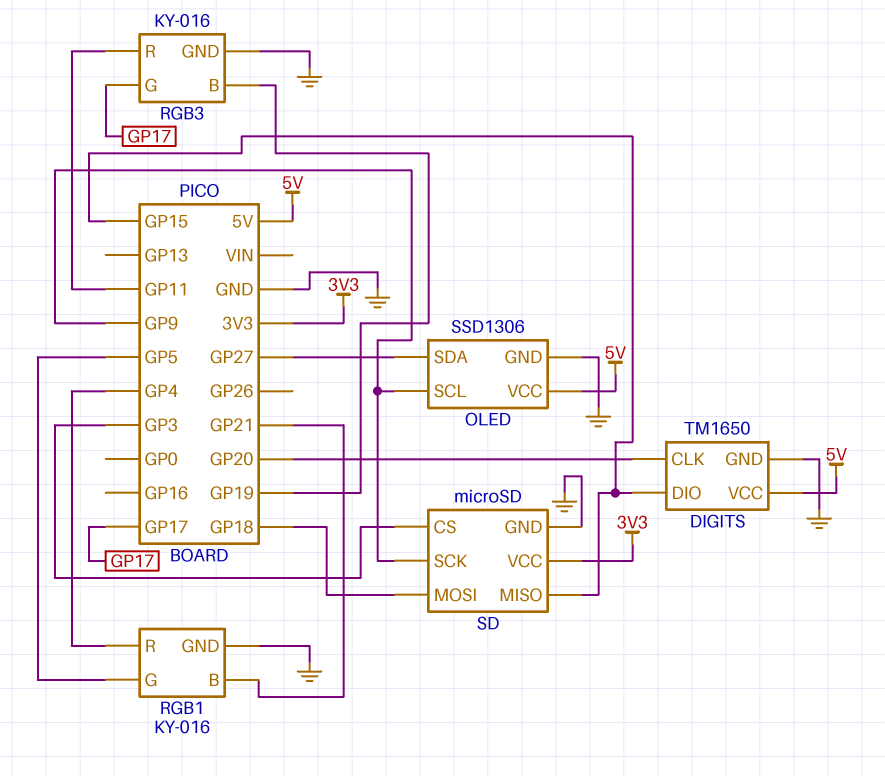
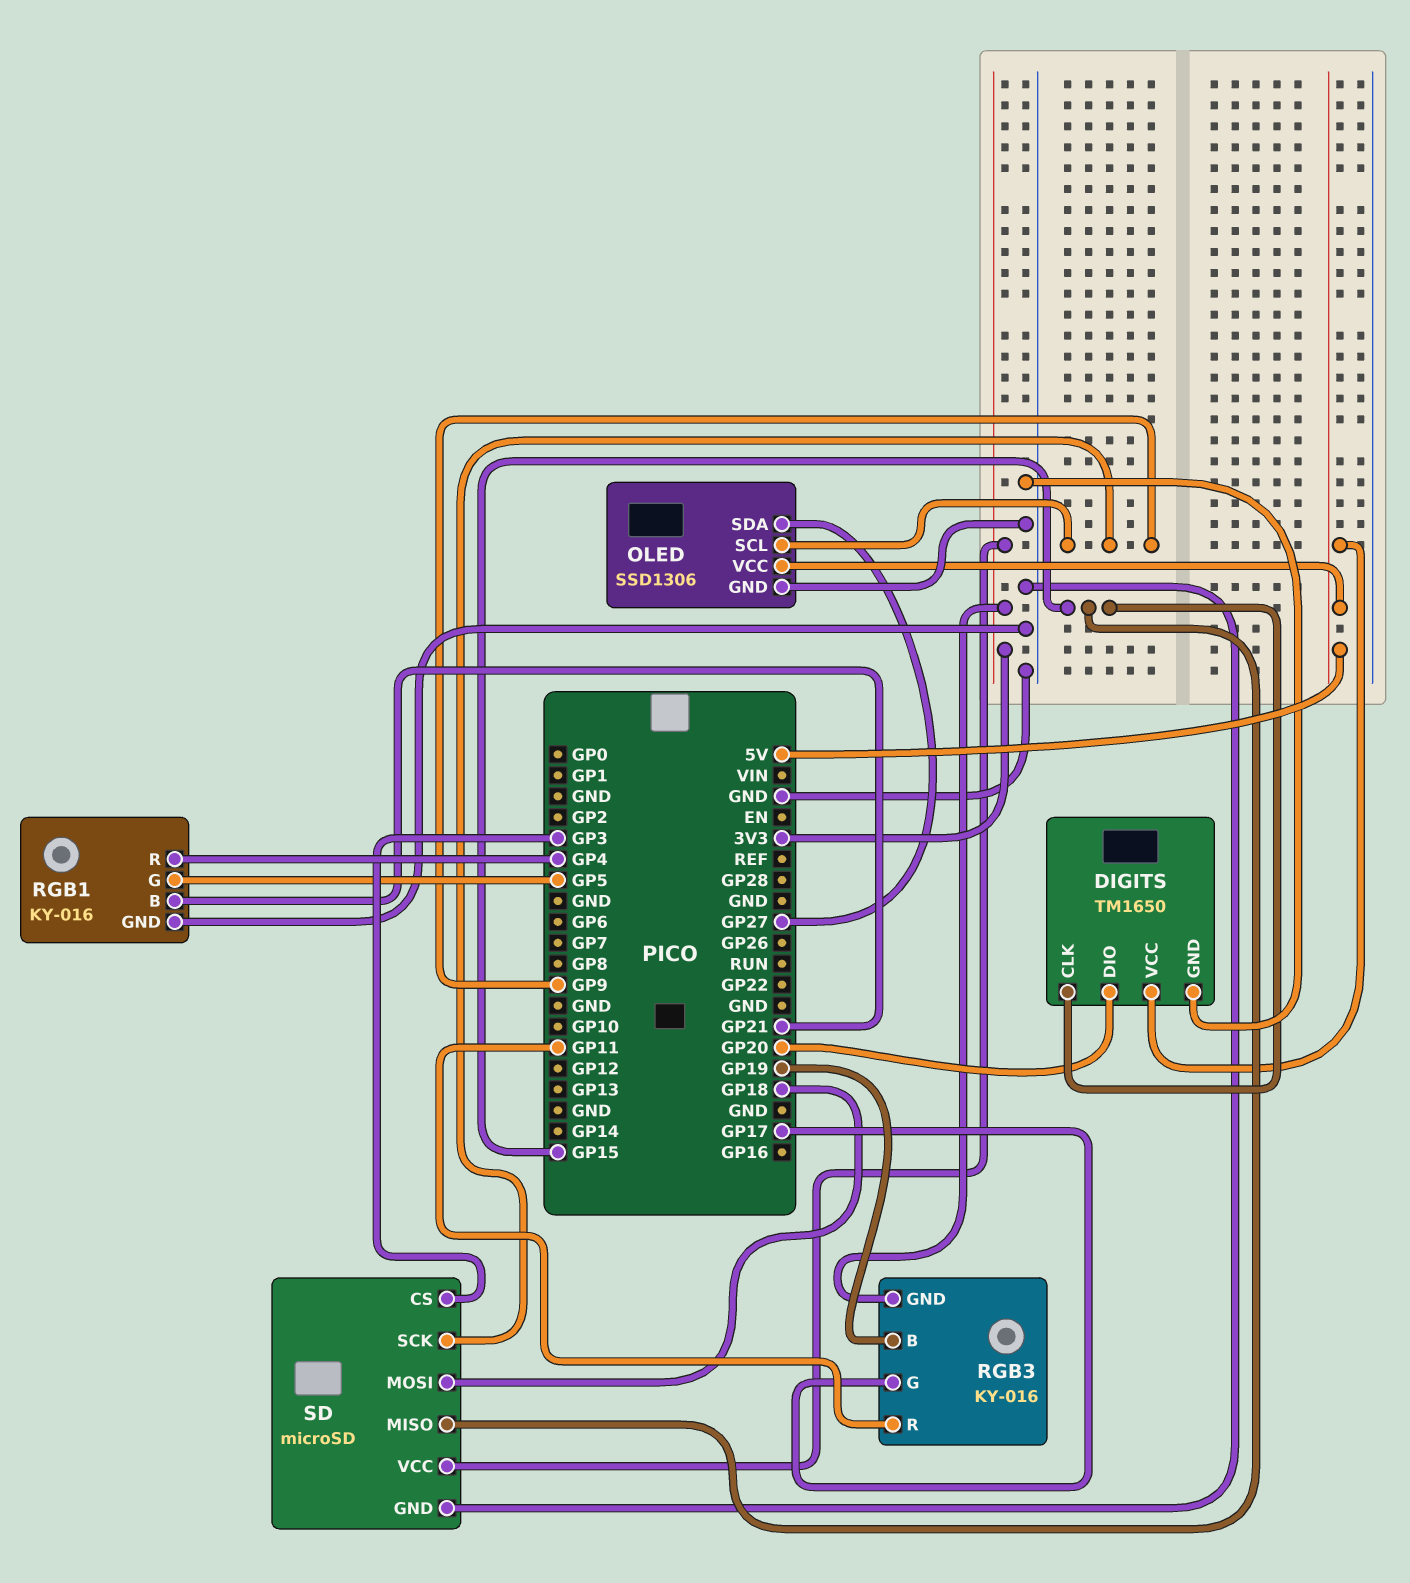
DIGITS pin CLK: GP20 -> GP15
DIGITS pin DIO: GP15 -> GP20
RGB3 pin GND: GND -> 3V3

